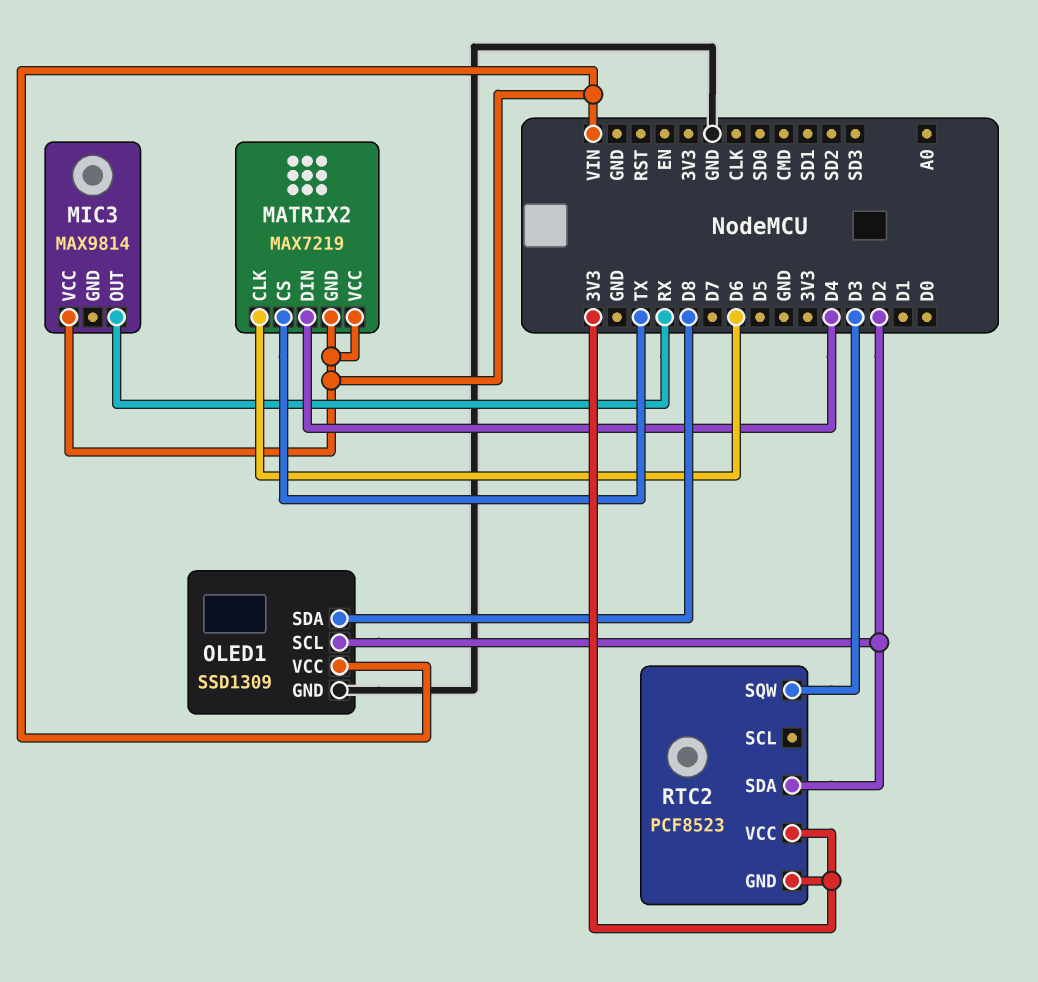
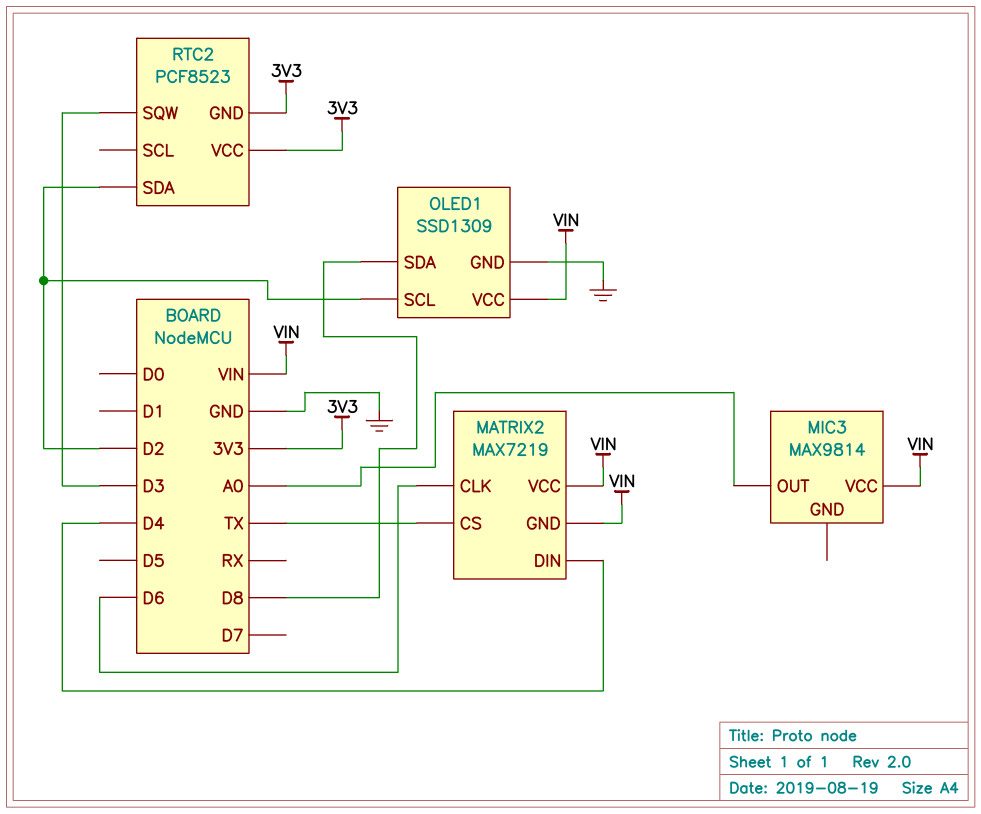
MIC3 pin OUT: RX -> A0

